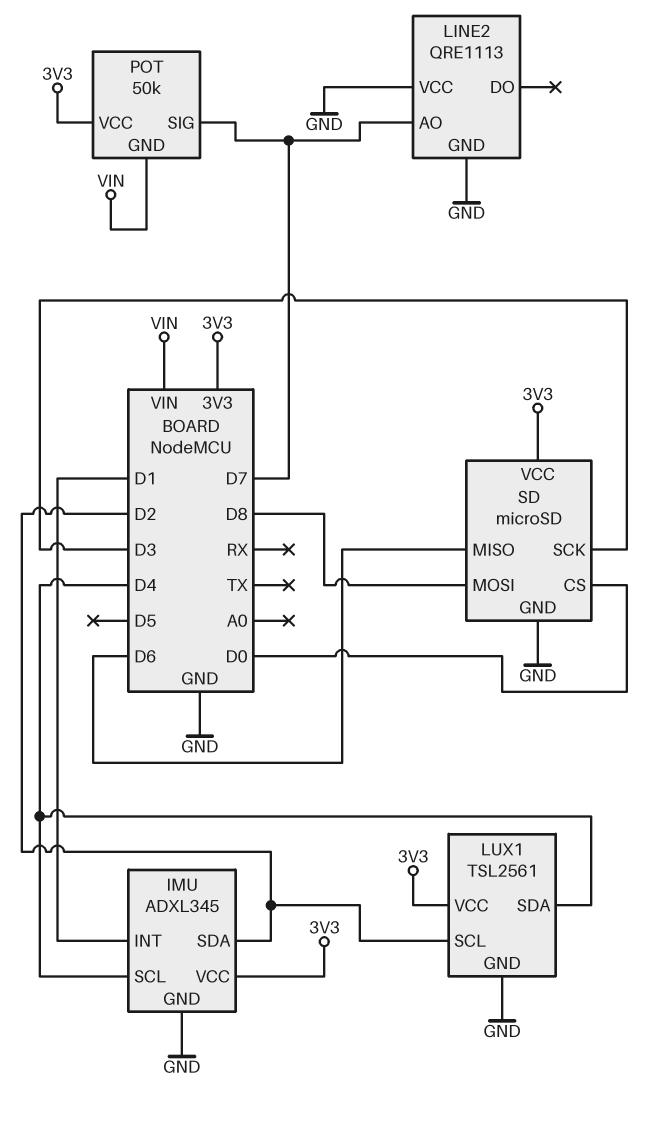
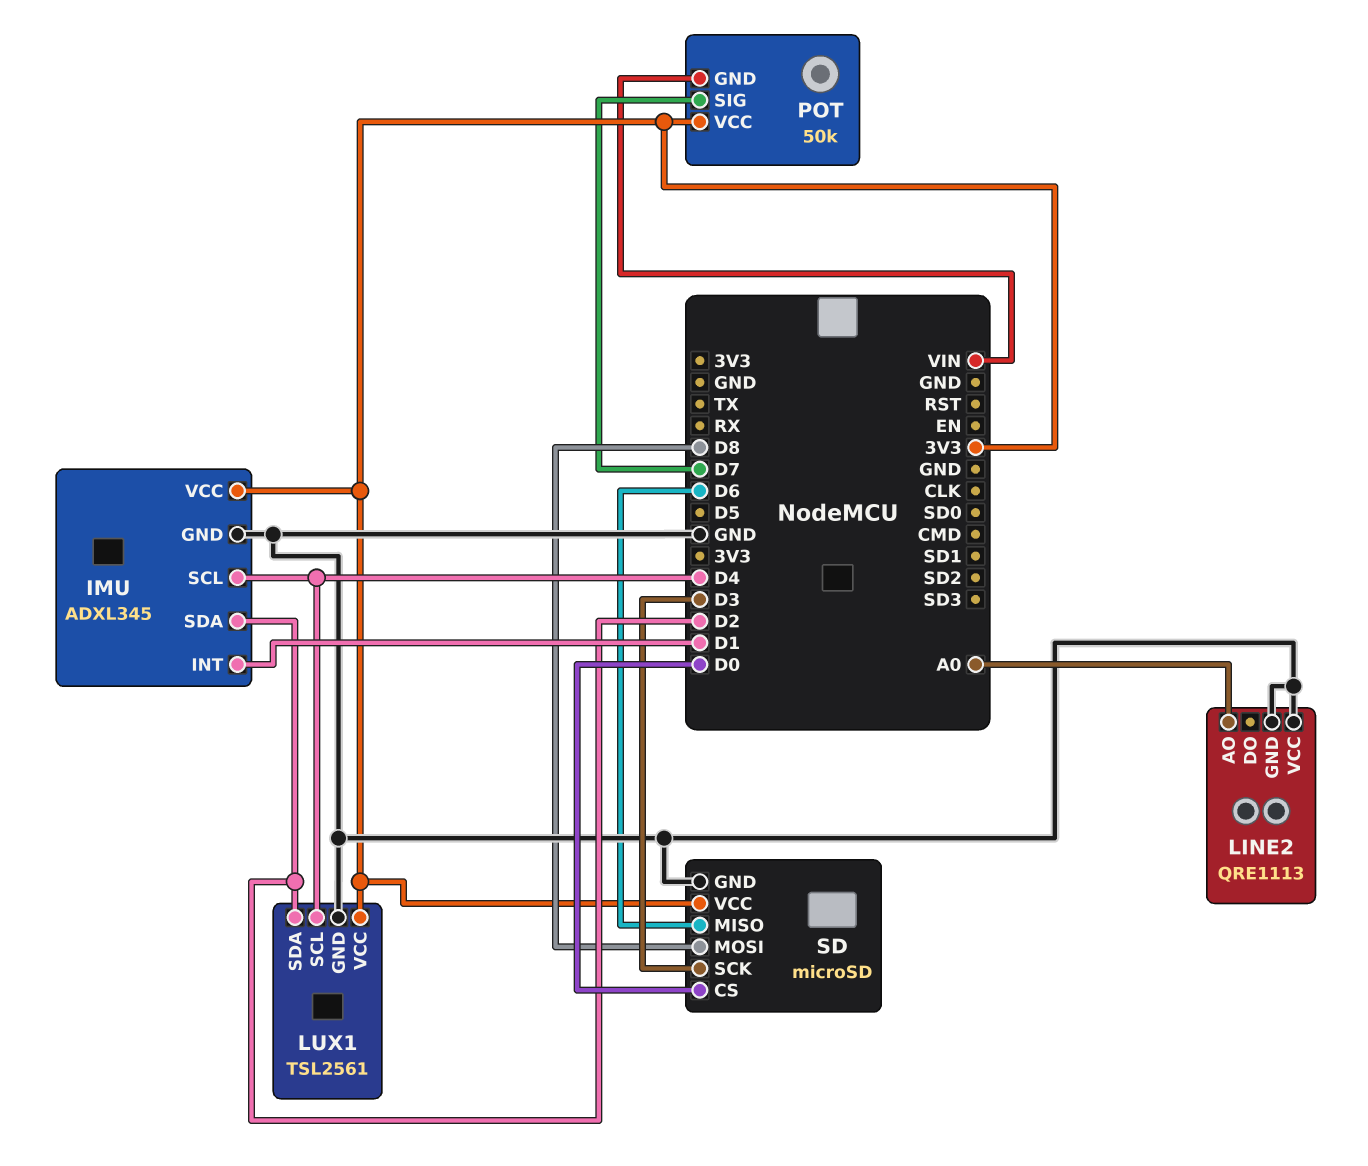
LINE2 pin AO: D7 -> A0
LUX1 pin SCL: D2 -> D4
LUX1 pin SDA: D4 -> D2

